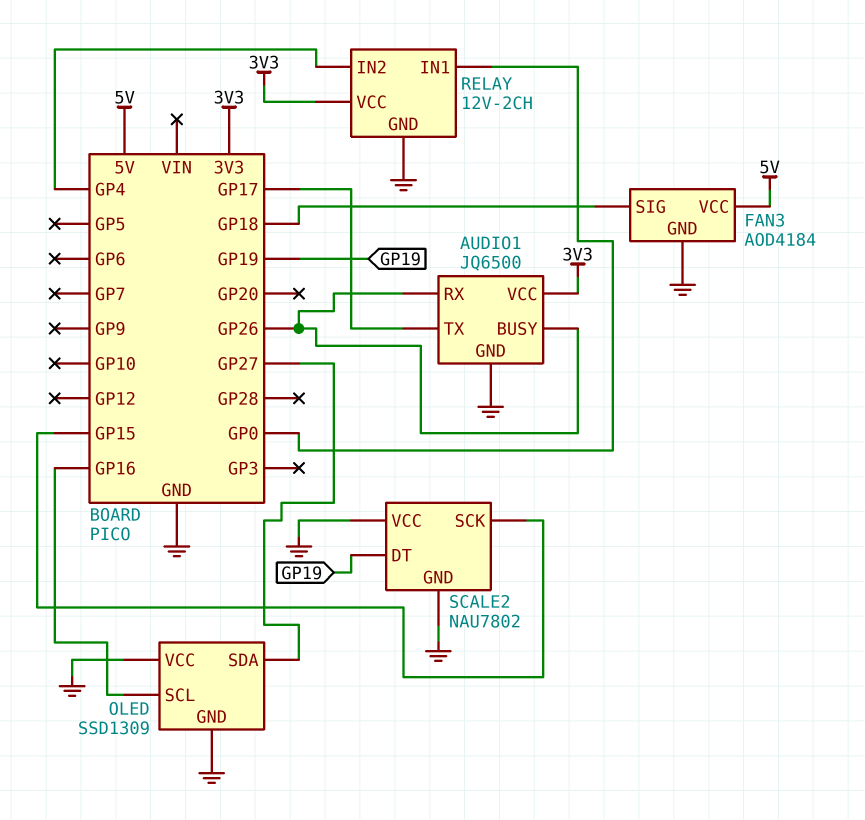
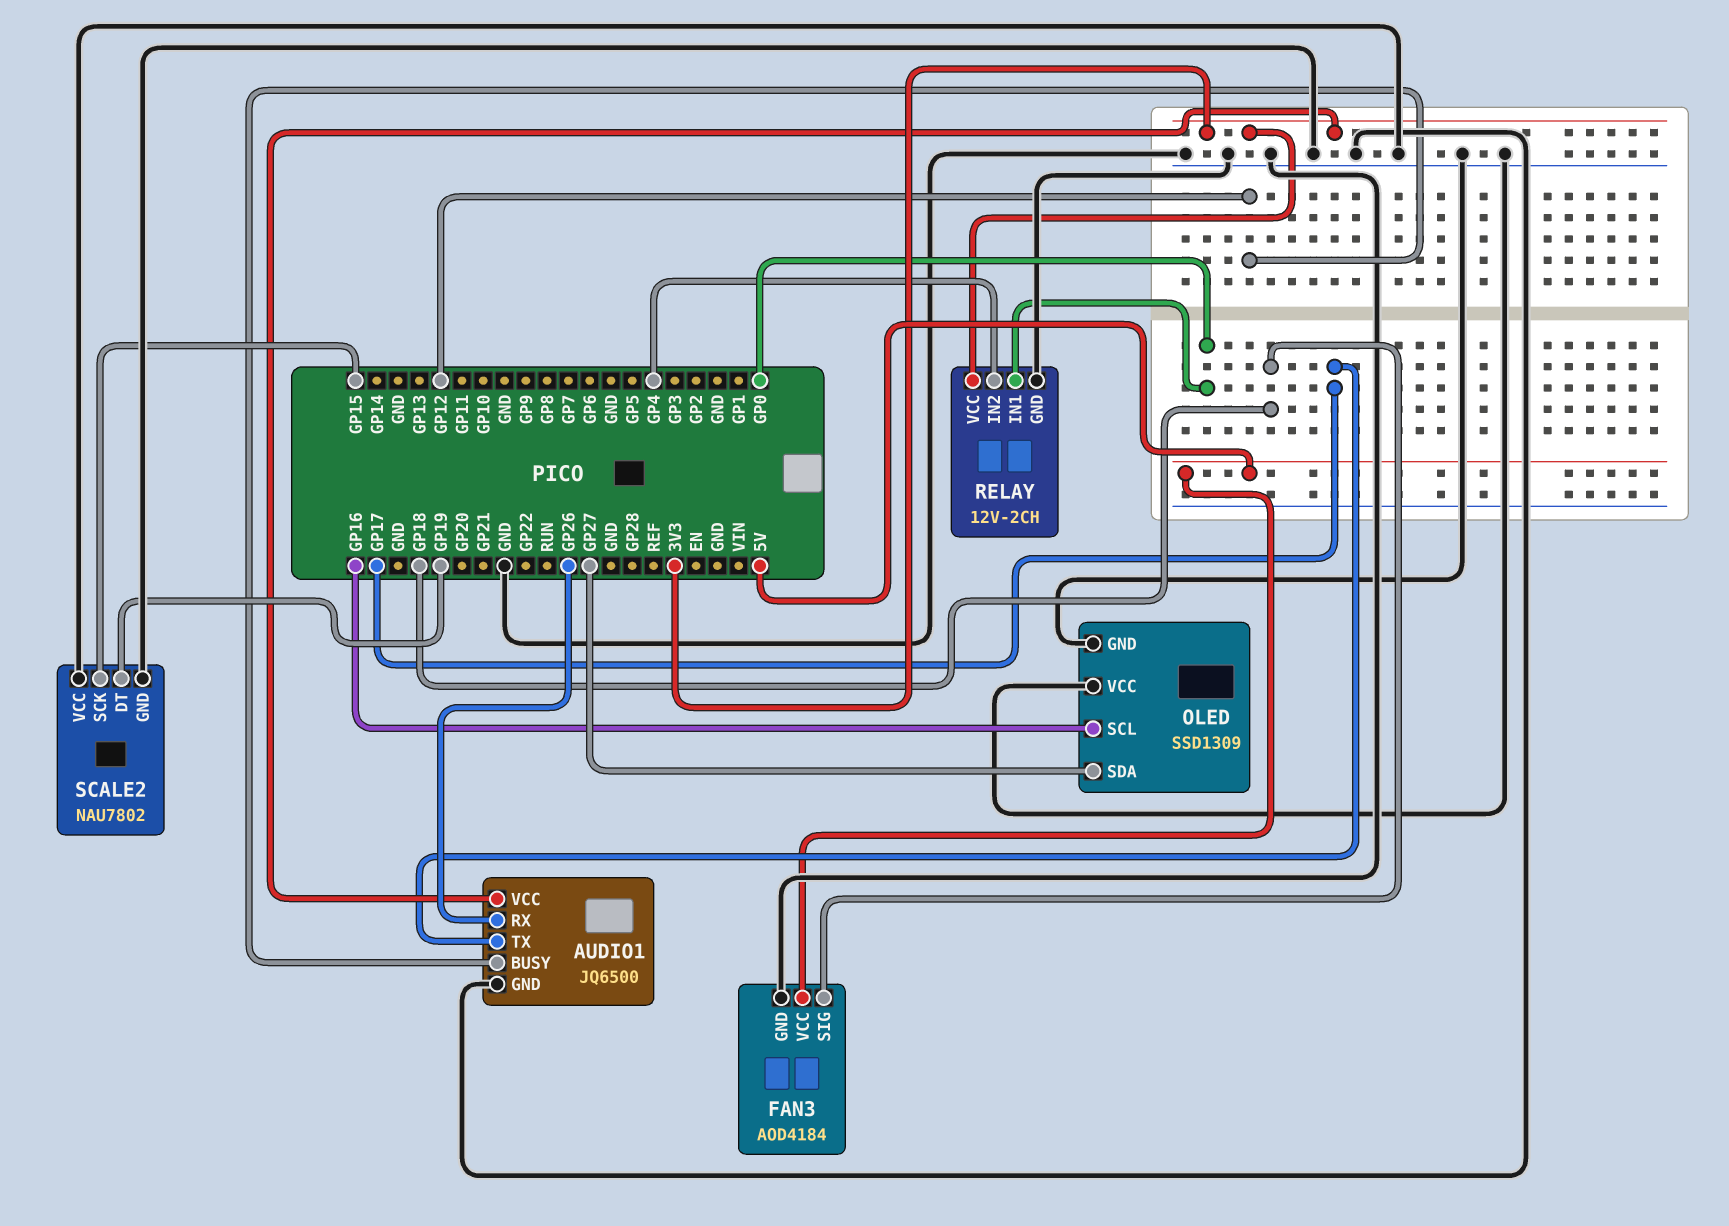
AUDIO1 pin BUSY: GP26 -> GP12

